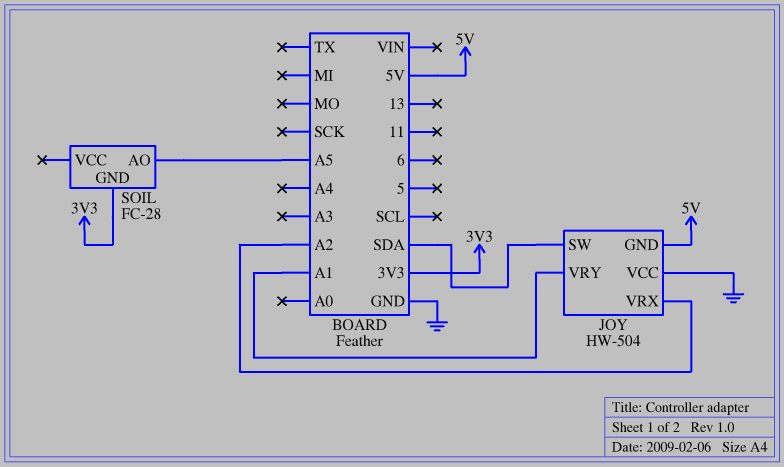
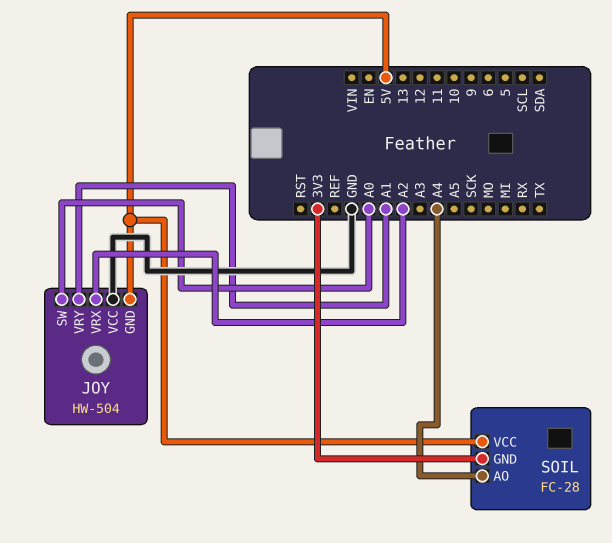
JOY pin SW: SDA -> A0
SOIL pin AO: A5 -> A4
SOIL pin VCC: none -> 5V

